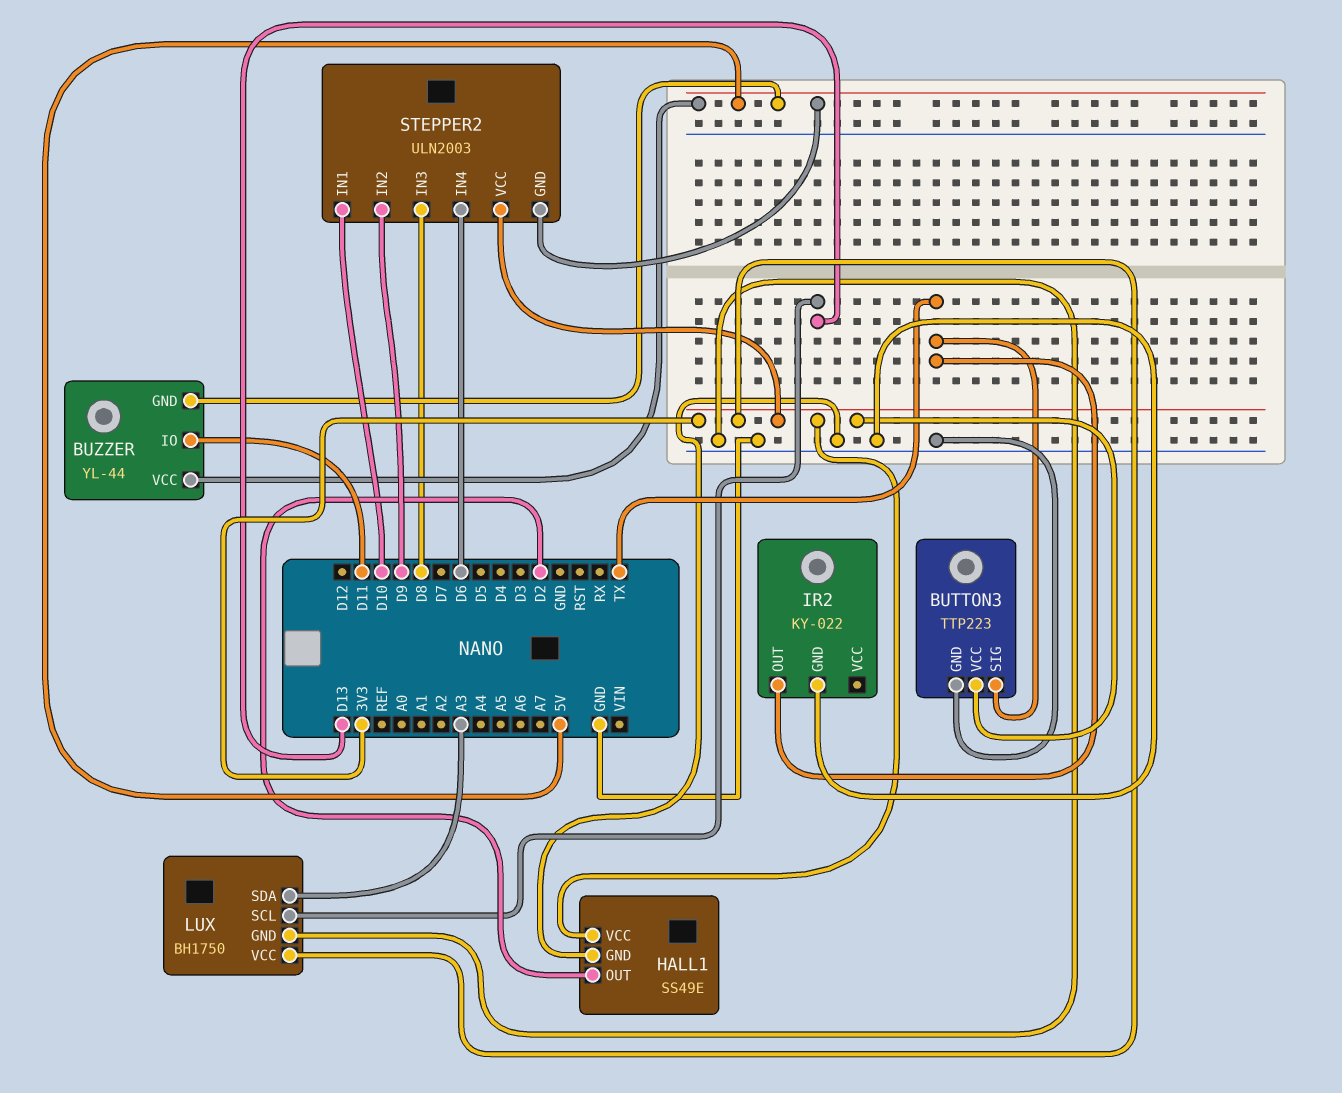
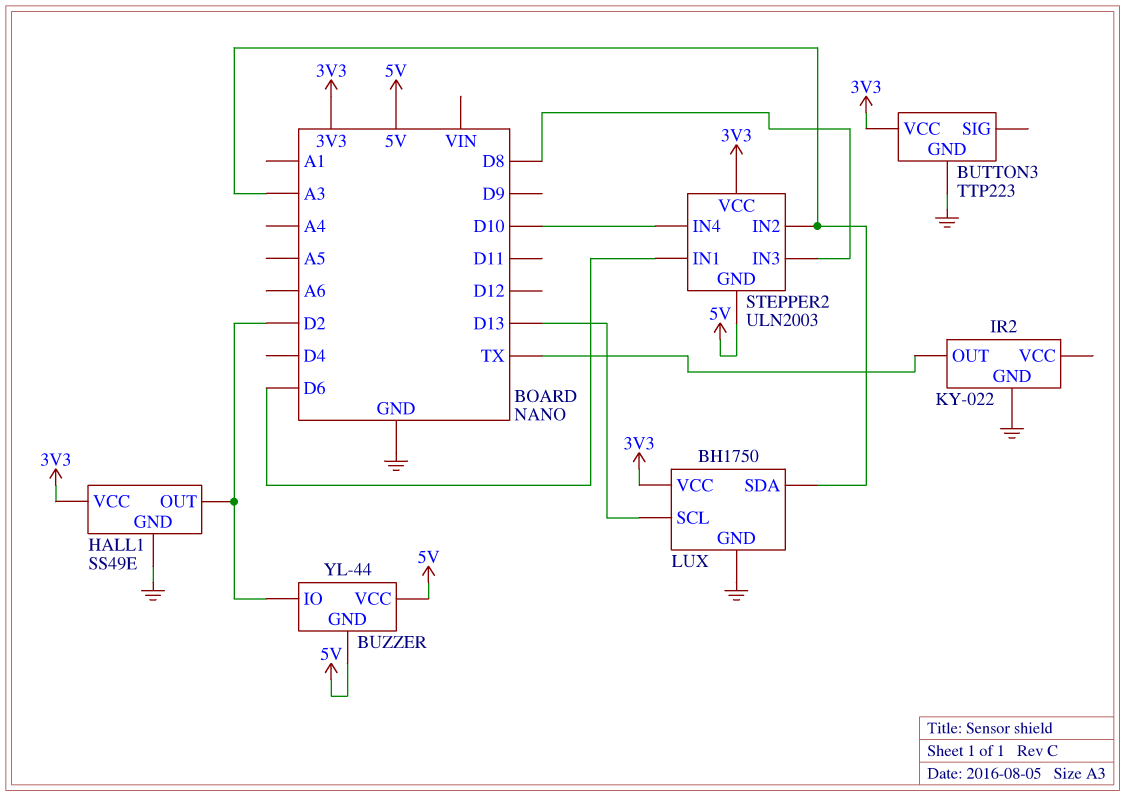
BUTTON3 pin SIG: TX -> none
BUZZER pin IO: D11 -> D2
STEPPER2 pin IN1: D10 -> D6
STEPPER2 pin IN2: D9 -> A3
STEPPER2 pin IN4: D6 -> D10

